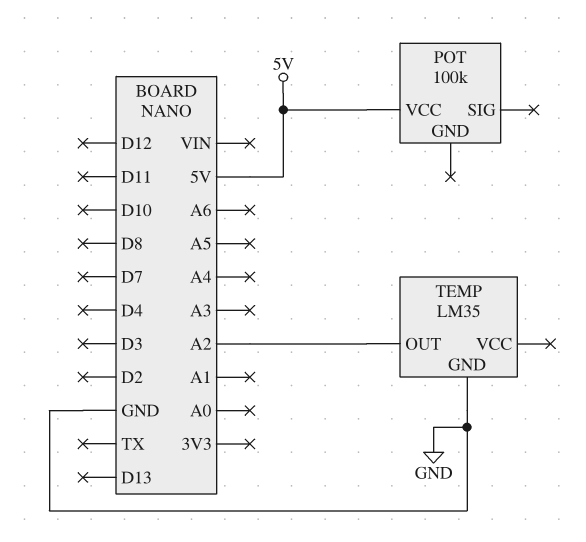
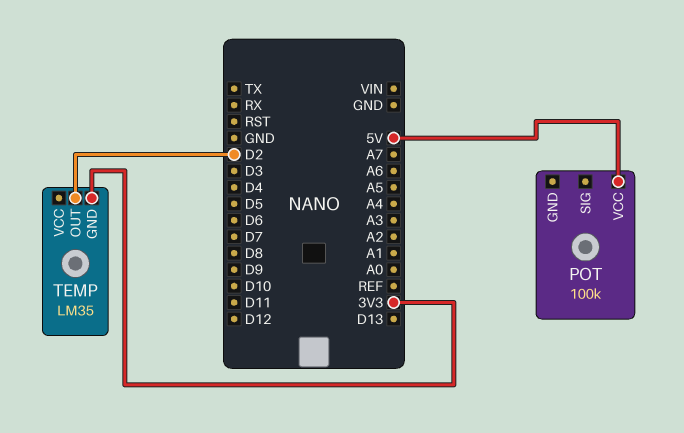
TEMP pin GND: GND -> 3V3
TEMP pin OUT: A2 -> D2

